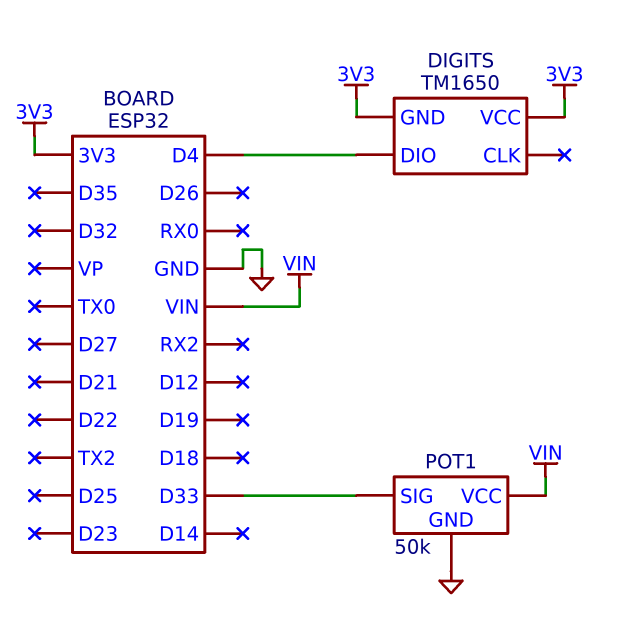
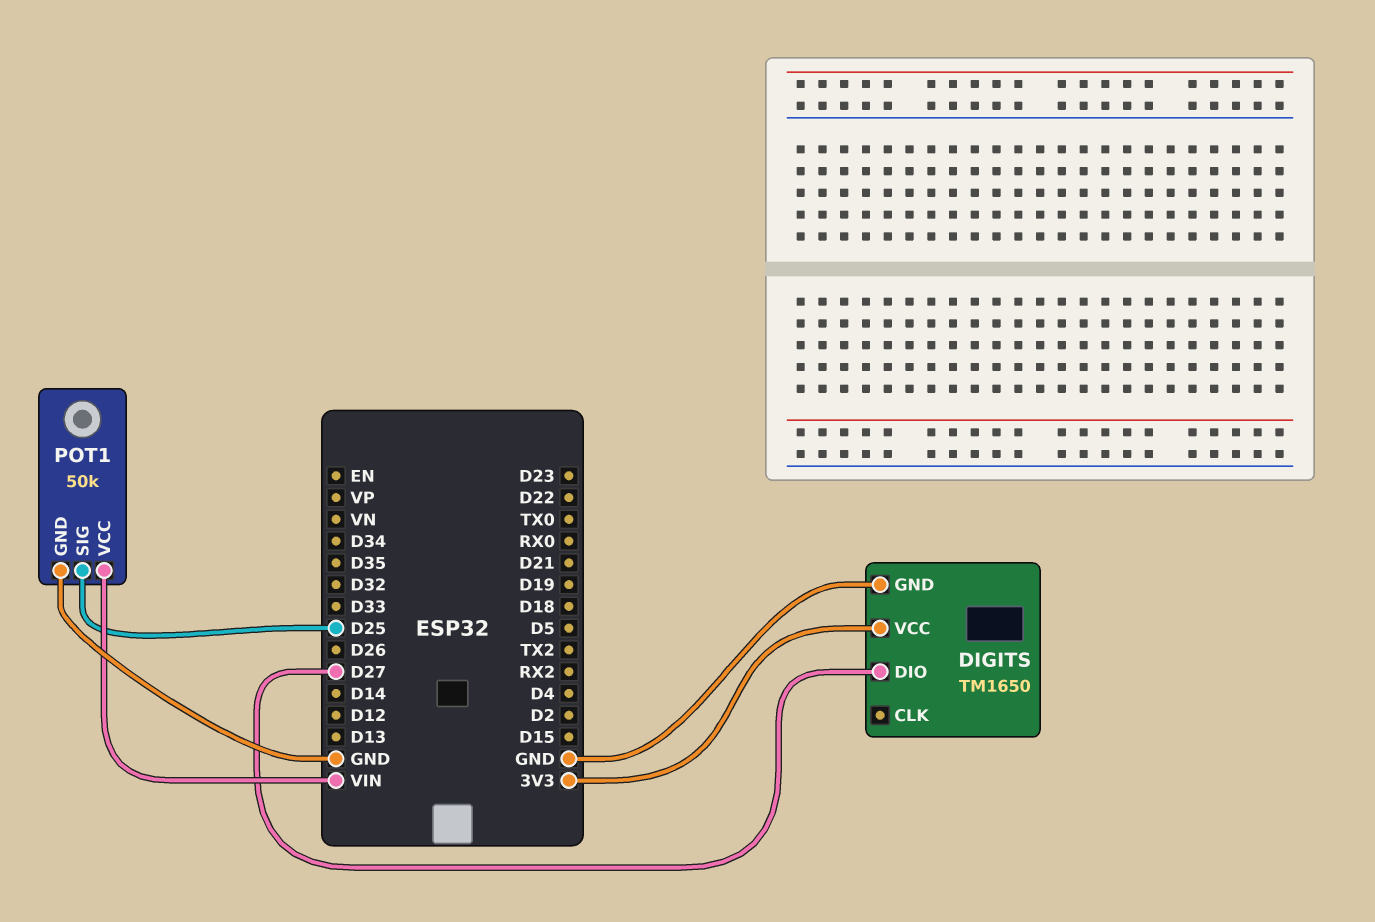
DIGITS pin DIO: D4 -> D27
DIGITS pin GND: 3V3 -> GND
POT1 pin SIG: D33 -> D25

